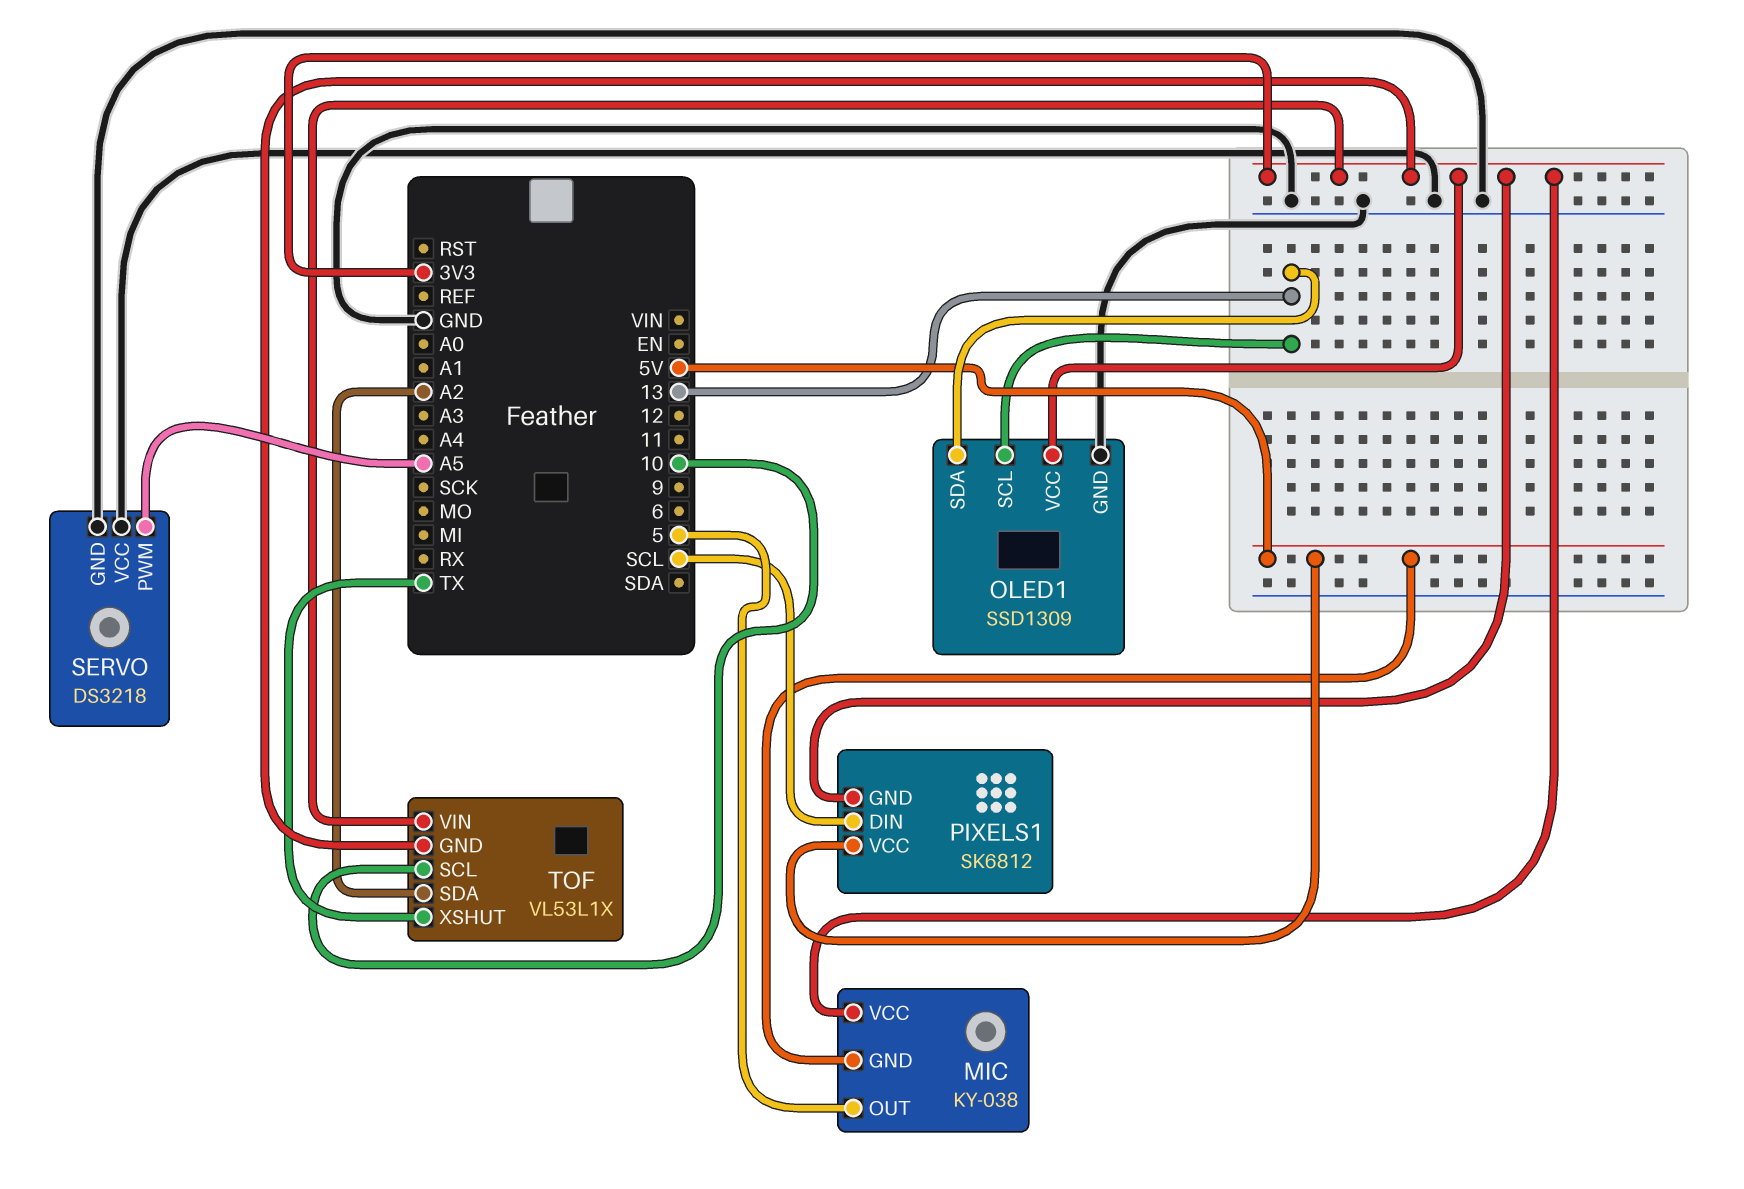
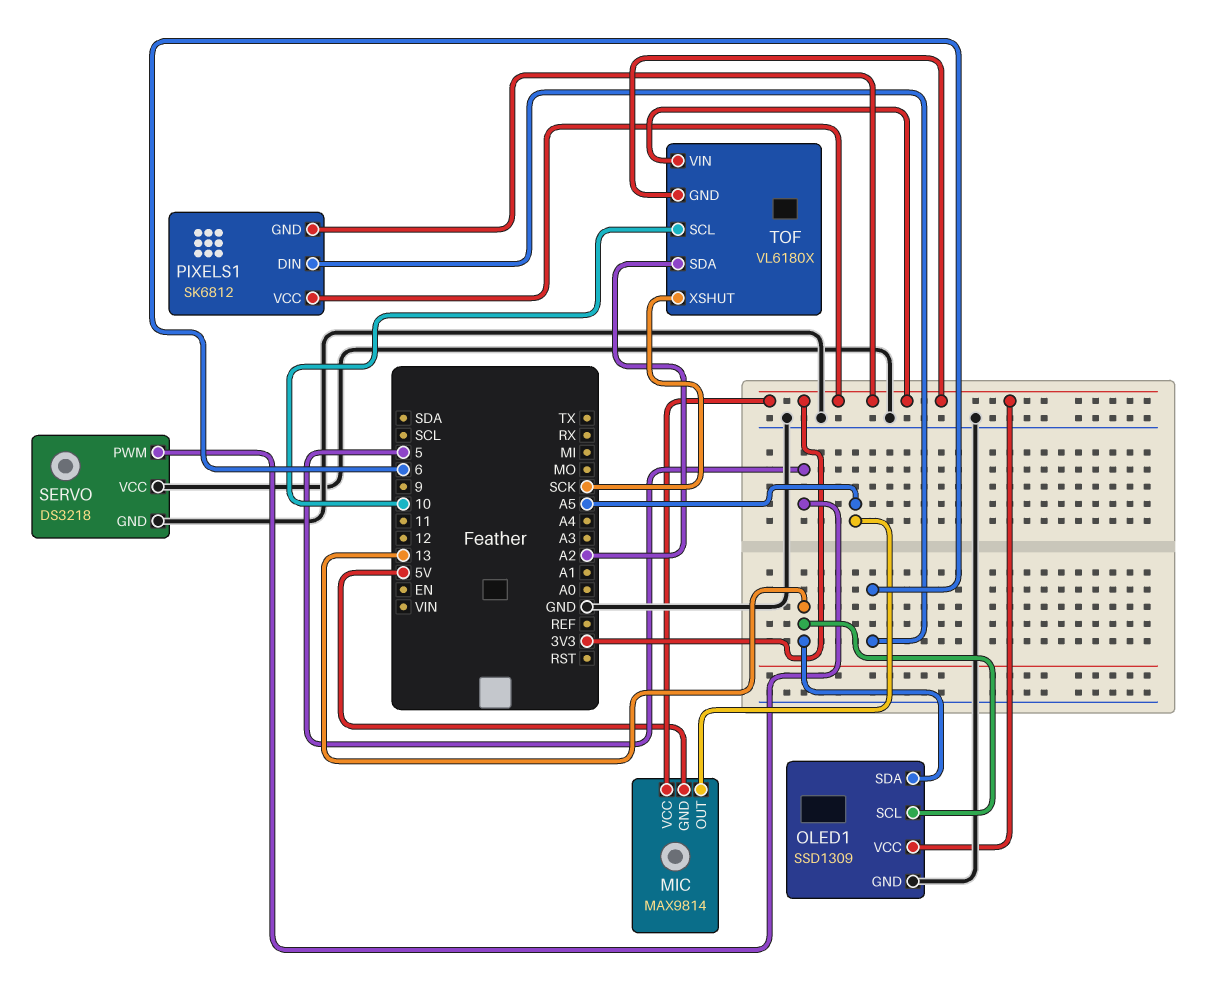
MIC: KY-038 -> MAX9814
MIC pin OUT: 5 -> A5
PIXELS1 pin DIN: SCL -> 6
PIXELS1 pin VCC: 5V -> 3V3
SERVO pin PWM: A5 -> 5
TOF: VL53L1X -> VL6180X
TOF pin XSHUT: TX -> SCK

